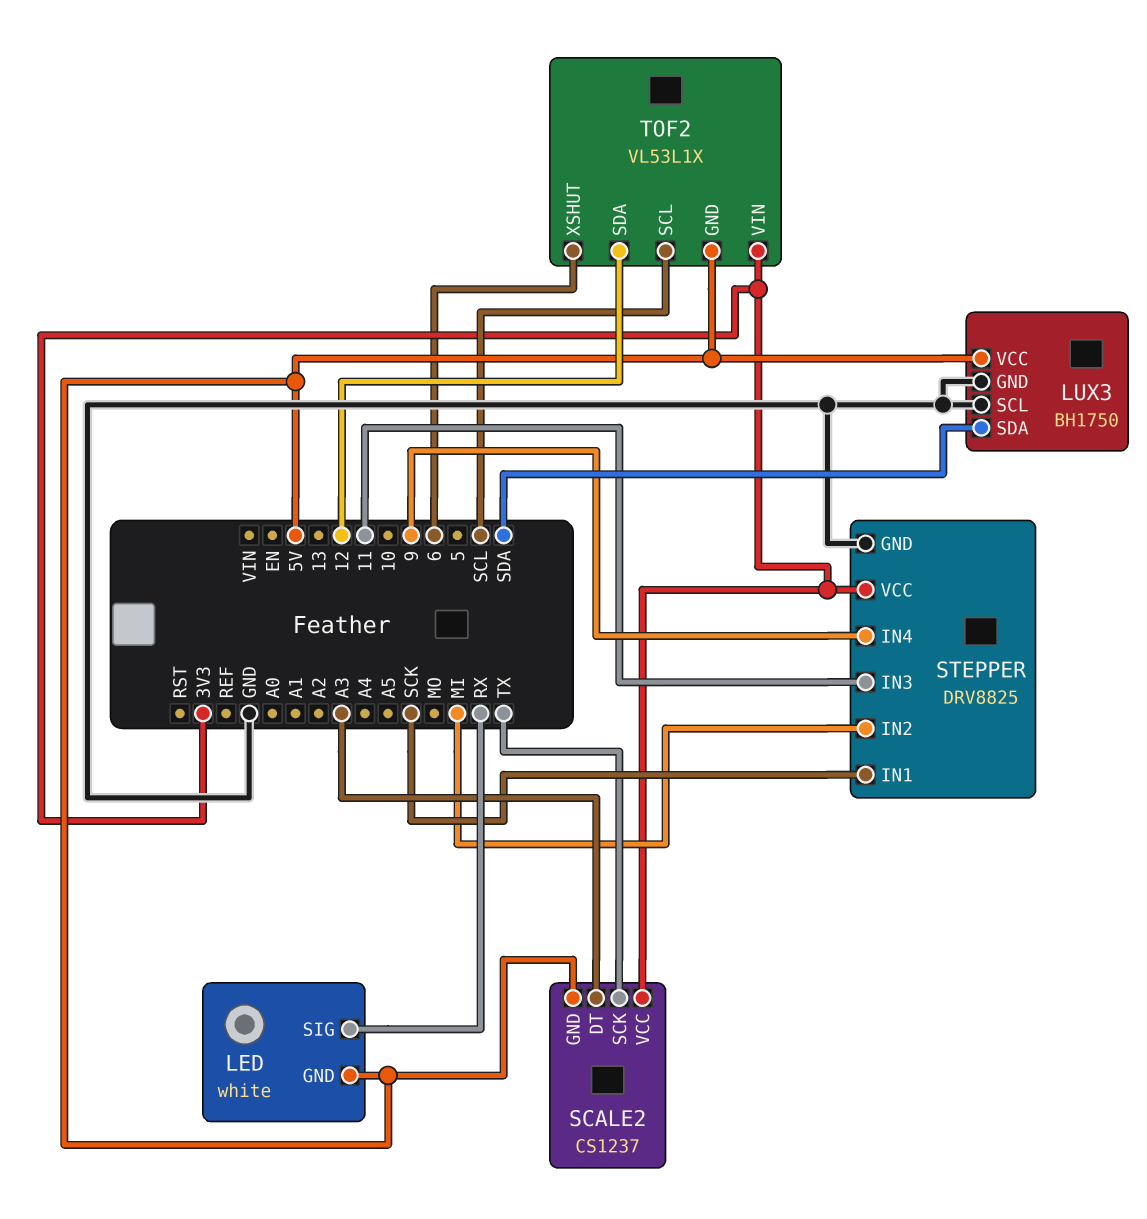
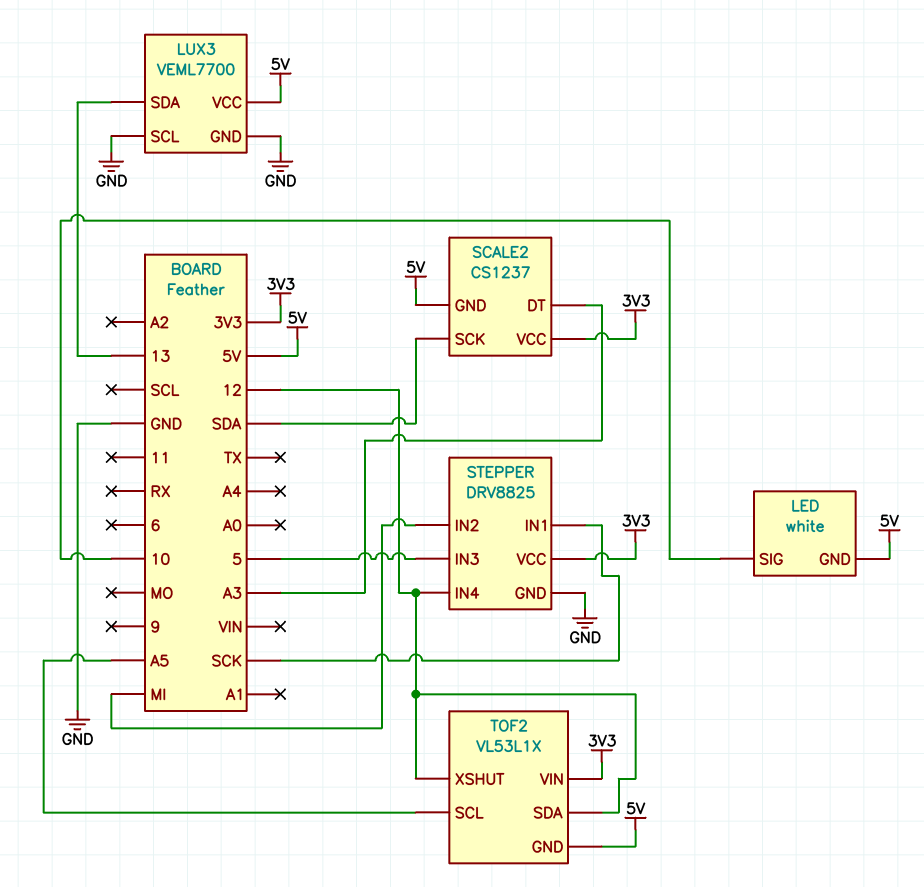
LED pin SIG: RX -> 10
LUX3: BH1750 -> VEML7700
LUX3 pin SDA: SDA -> 13
SCALE2 pin SCK: TX -> SDA
STEPPER pin IN3: 11 -> 5
STEPPER pin IN4: 9 -> 12
TOF2 pin SCL: SCL -> A5
TOF2 pin XSHUT: 6 -> 12

